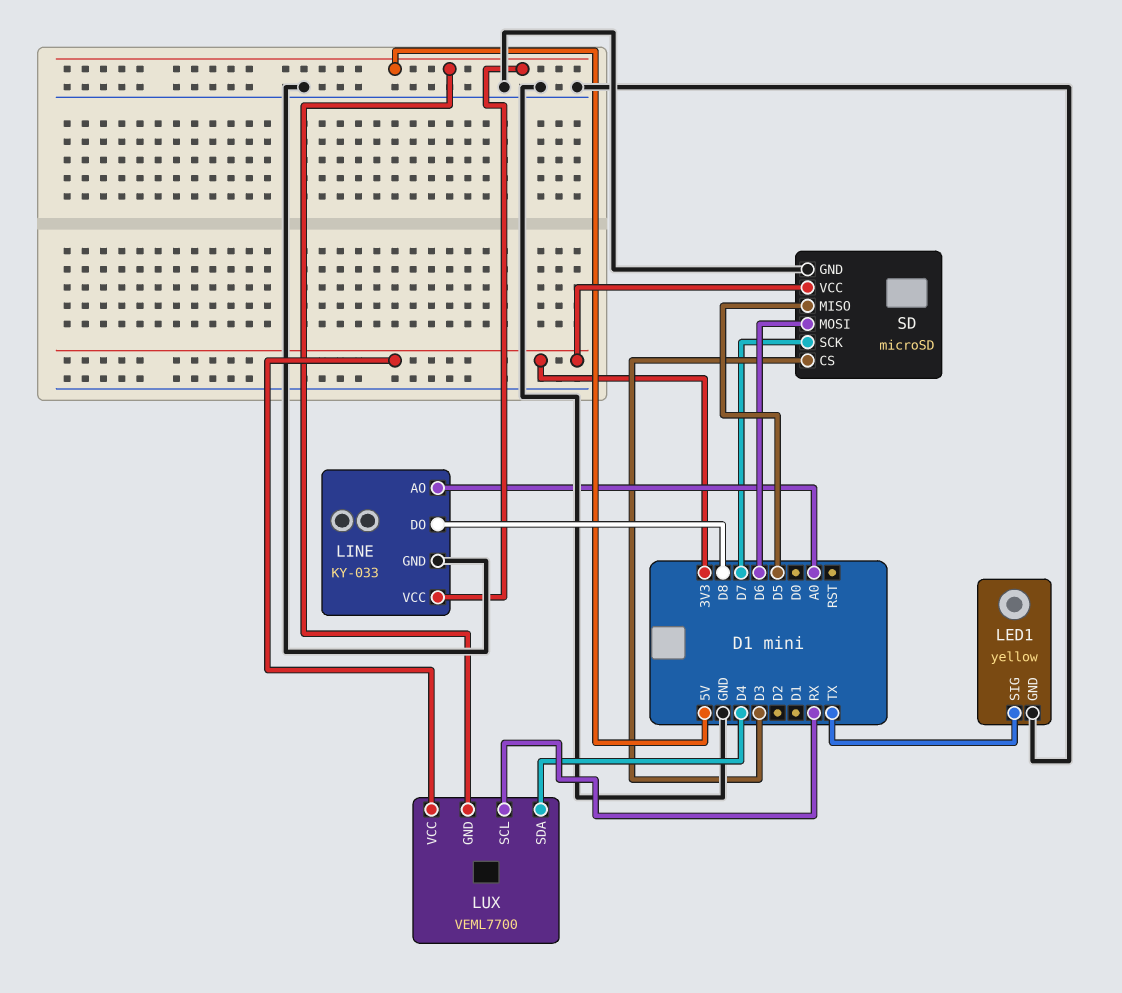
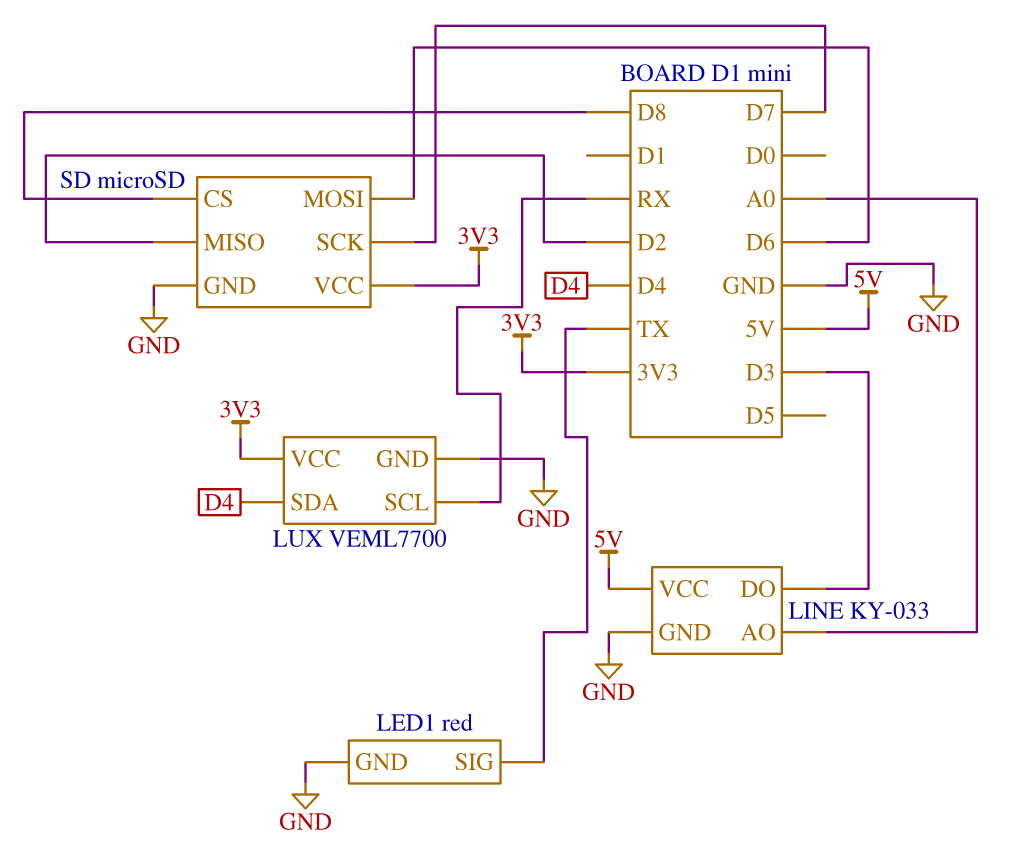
LED1: yellow -> red
LINE pin DO: D8 -> D3
LUX pin GND: 5V -> GND
SD pin CS: D3 -> D8
SD pin MISO: D5 -> D2

